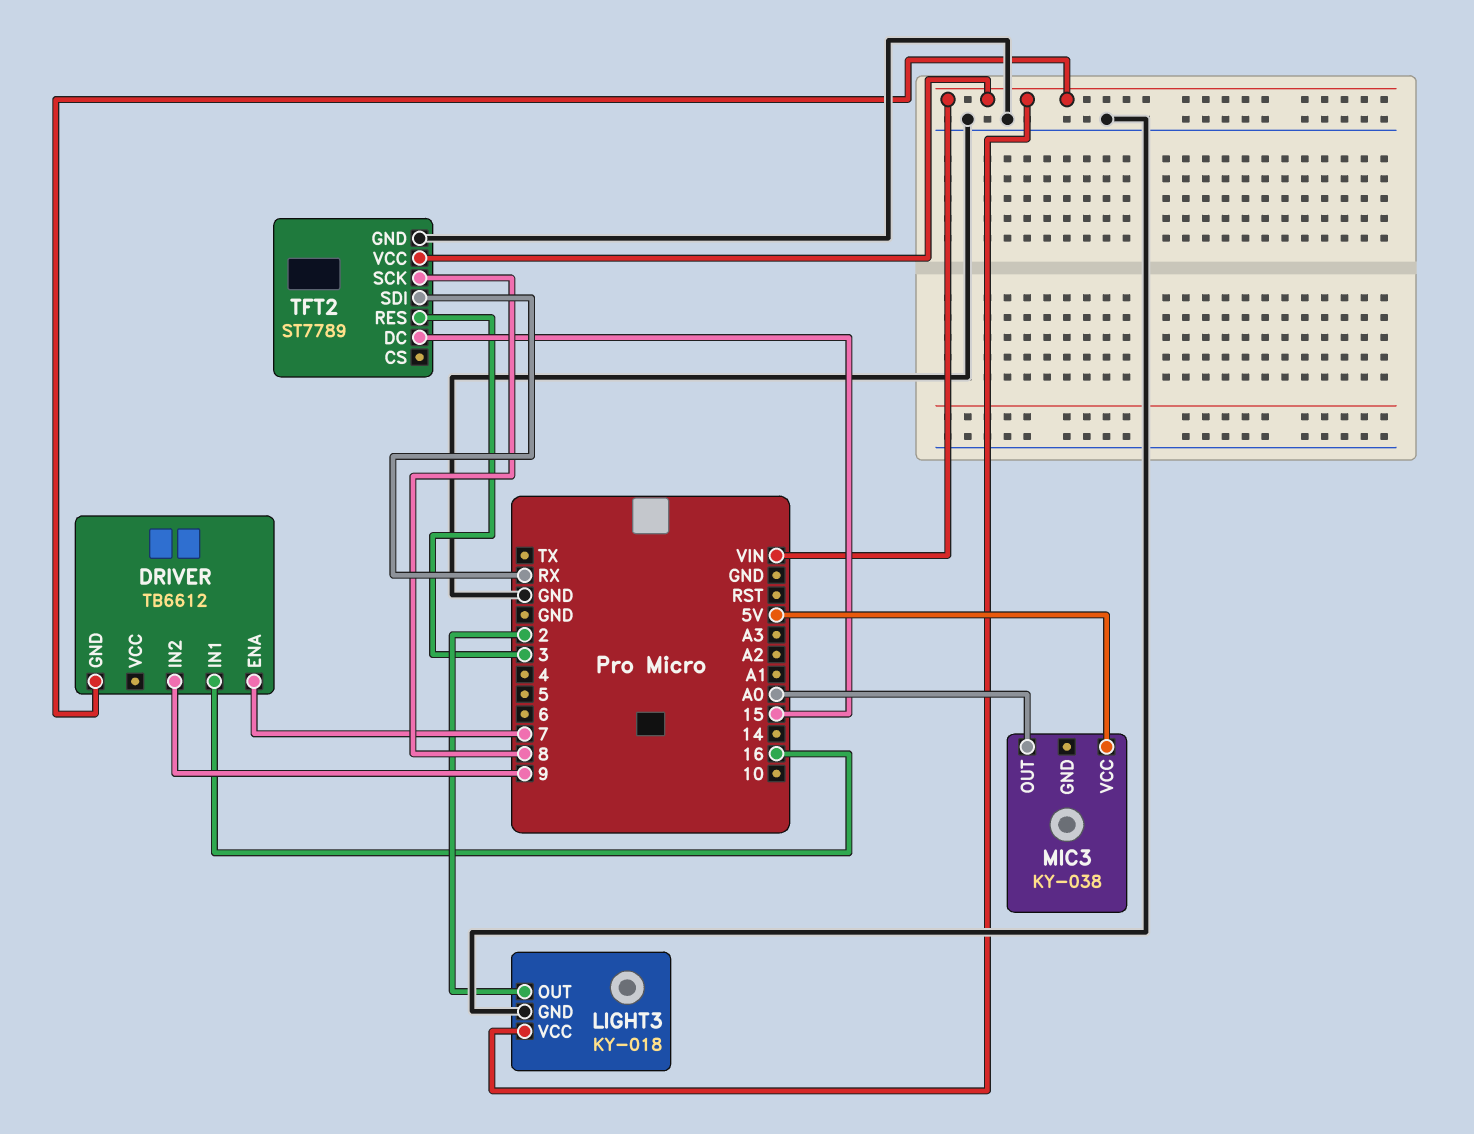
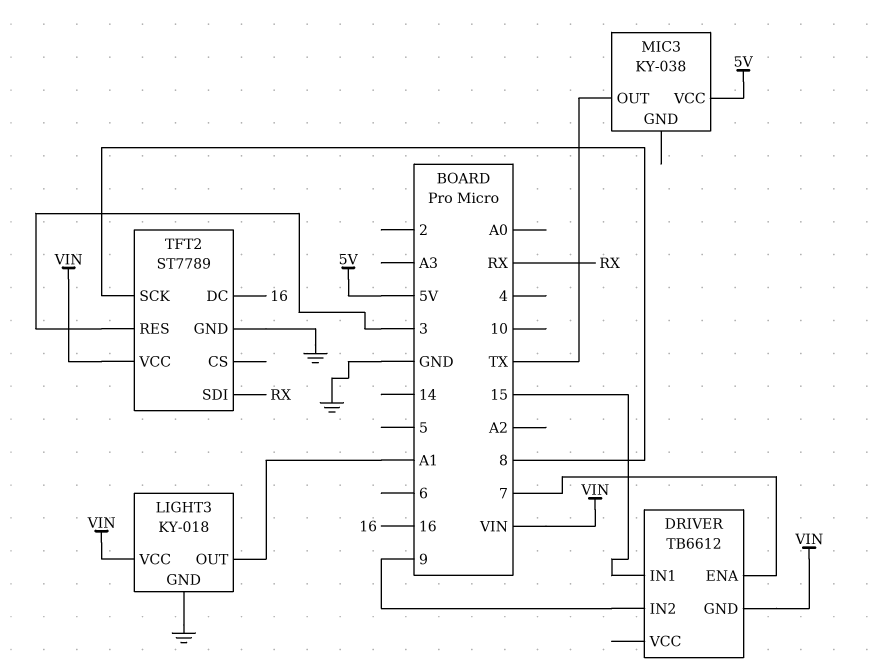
DRIVER pin IN1: 16 -> 15
LIGHT3 pin OUT: 2 -> A1
MIC3 pin OUT: A0 -> TX
TFT2 pin DC: 15 -> 16

